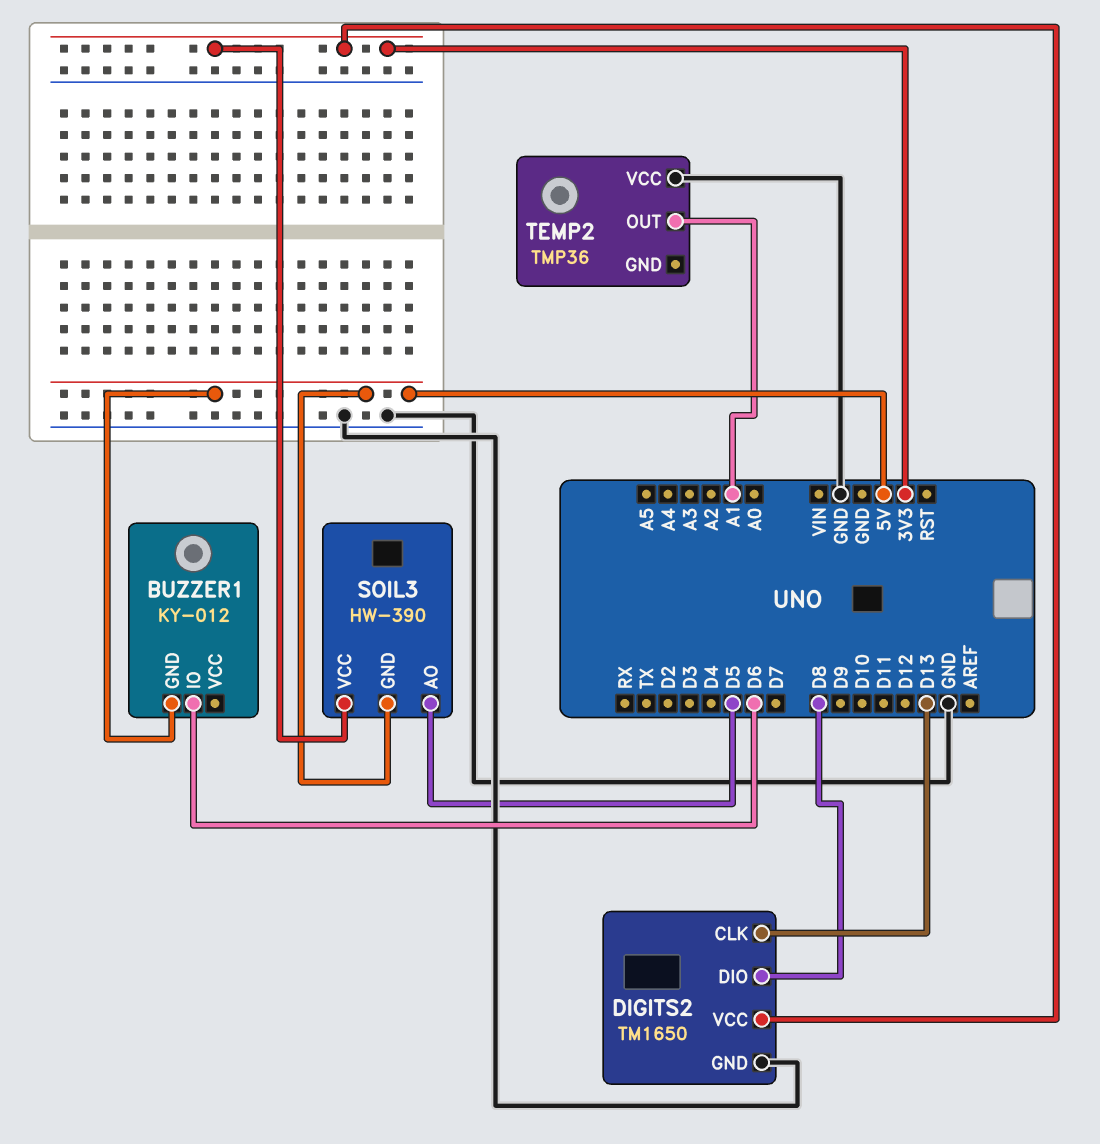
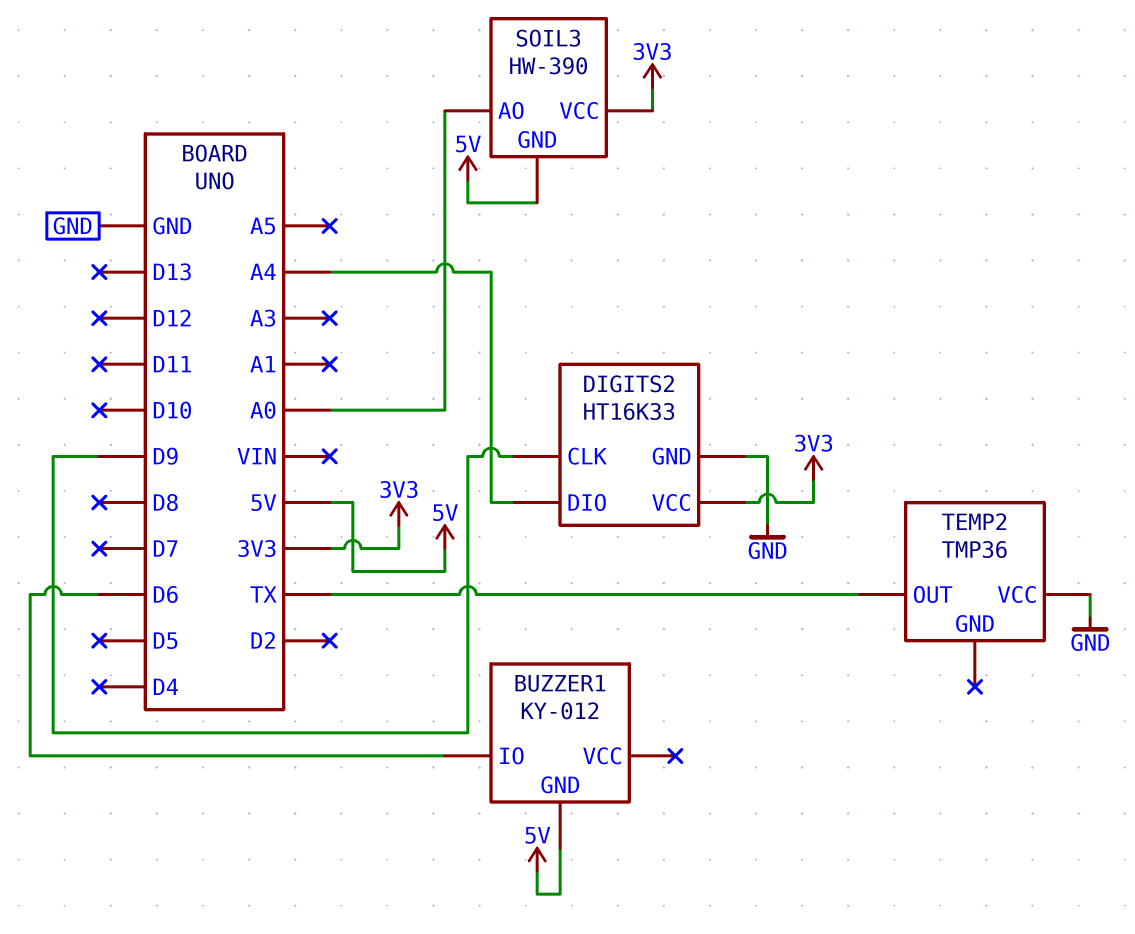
DIGITS2: TM1650 -> HT16K33
DIGITS2 pin CLK: D13 -> D9
DIGITS2 pin DIO: D8 -> A4
SOIL3 pin AO: D5 -> A0
TEMP2 pin OUT: A1 -> TX

